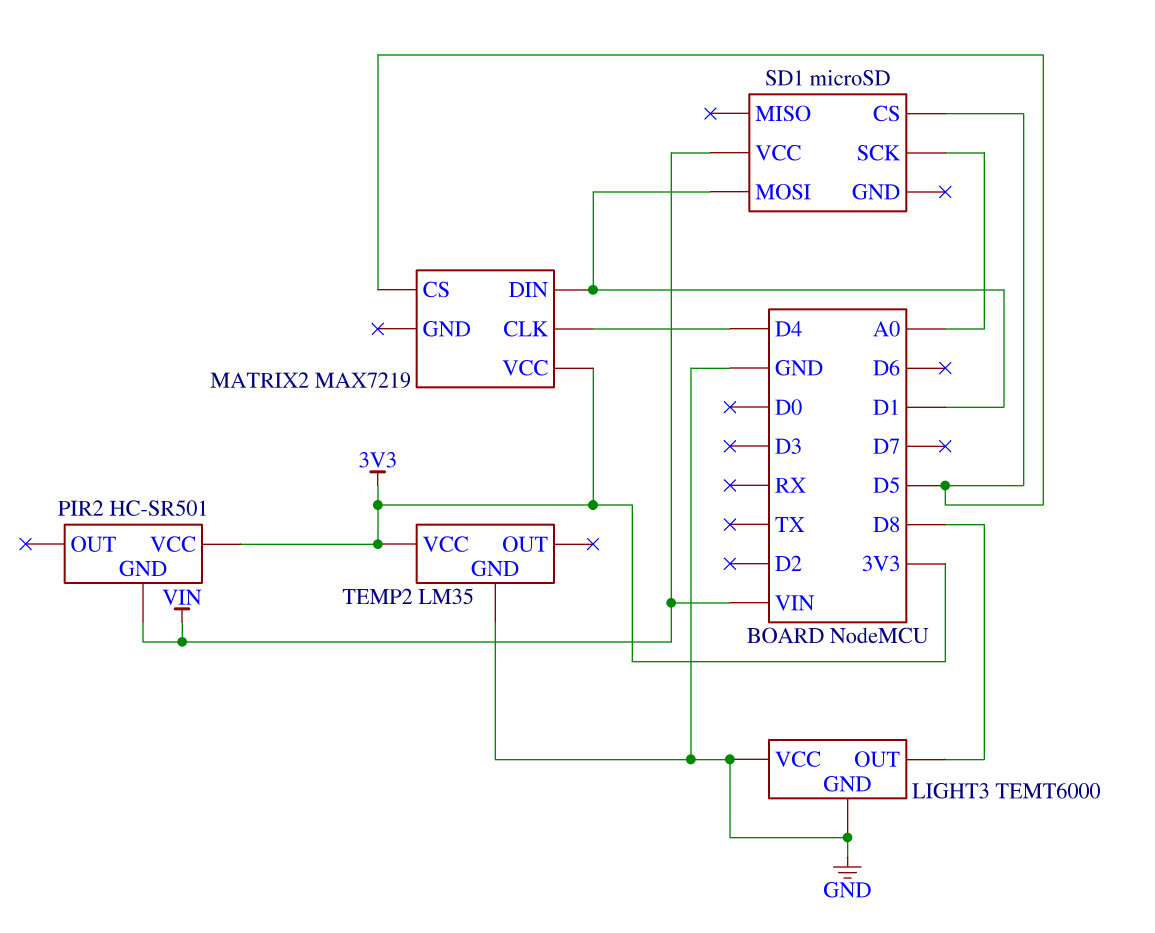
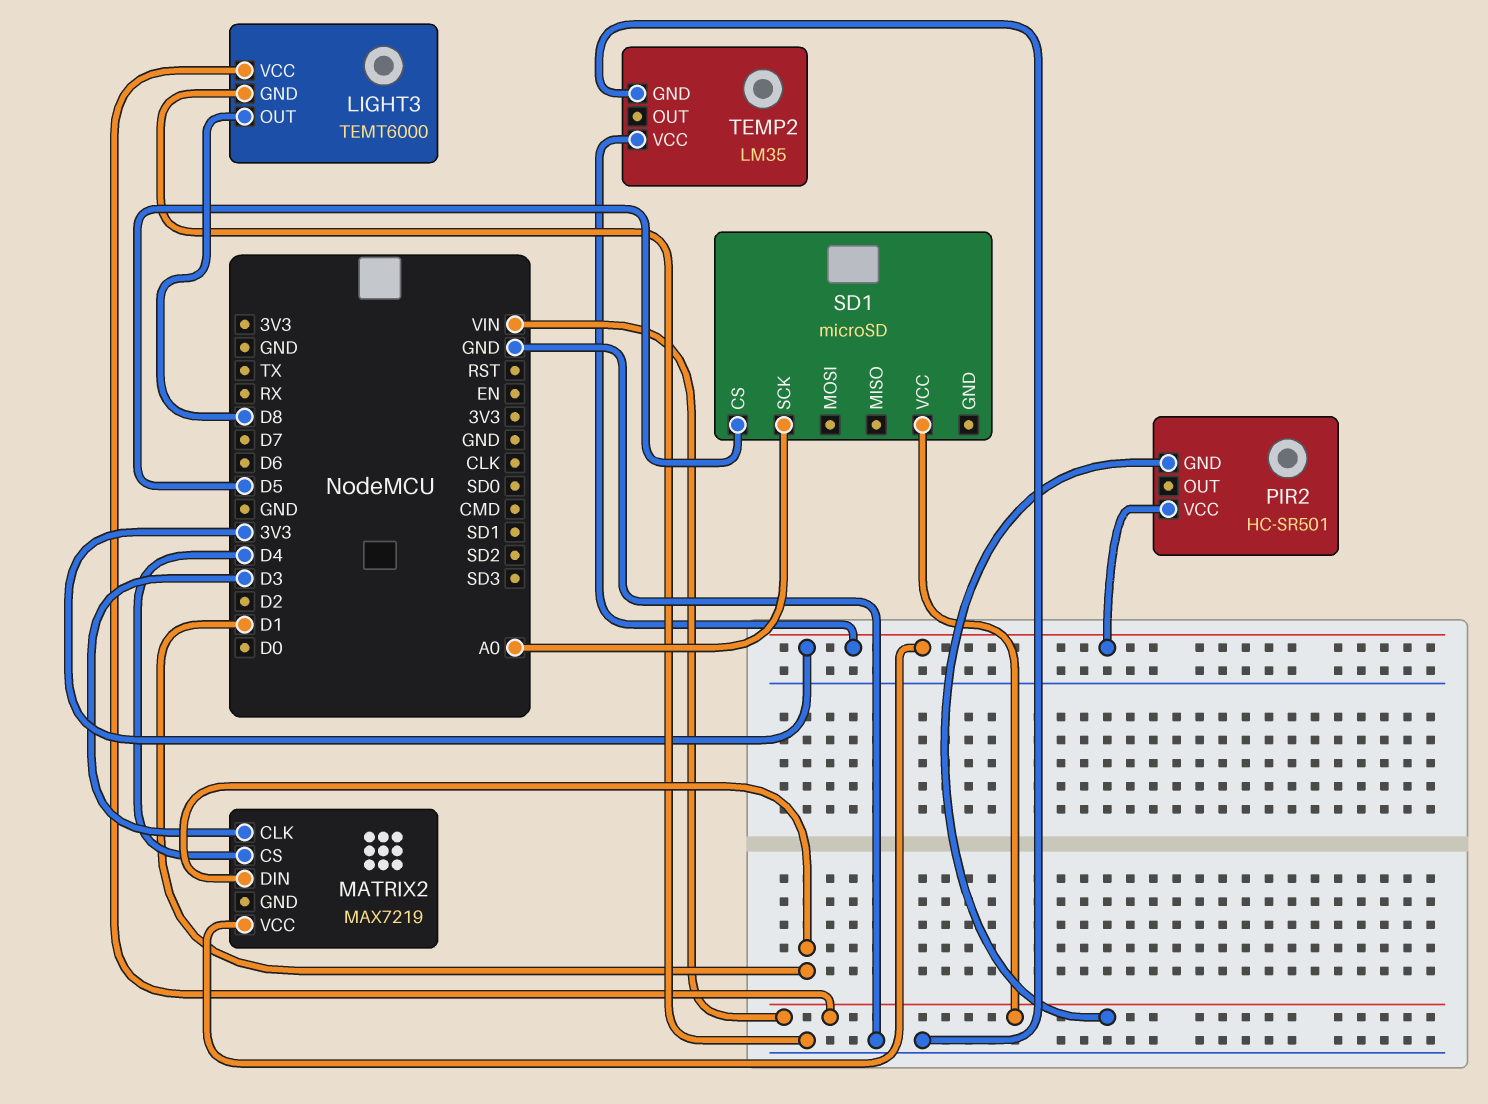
LIGHT3 pin VCC: GND -> VIN
MATRIX2 pin CLK: D4 -> D3
MATRIX2 pin CS: D5 -> D4
SD1 pin MOSI: D1 -> none

